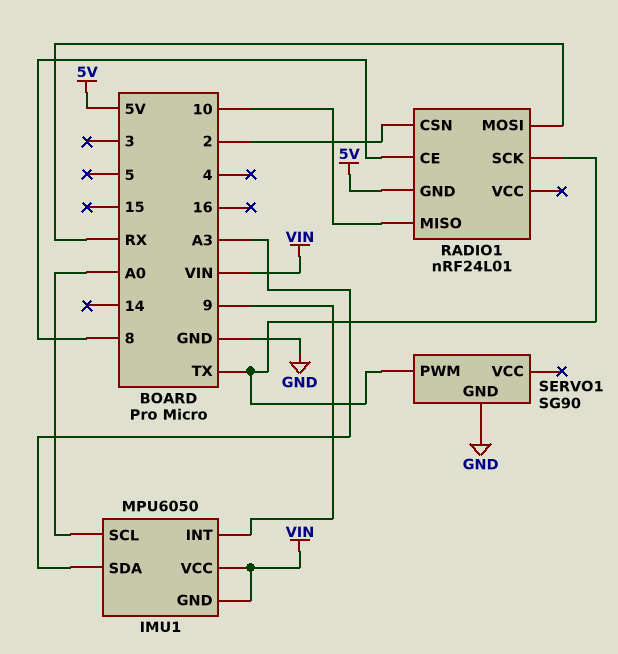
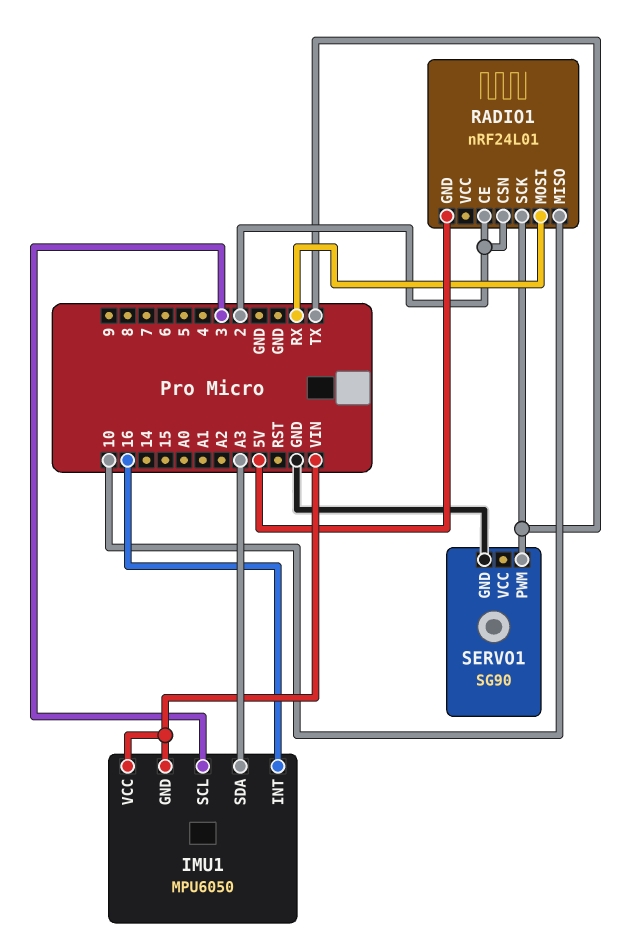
IMU1 pin INT: 9 -> 16
IMU1 pin SCL: A0 -> 3
RADIO1 pin CE: 8 -> 2

